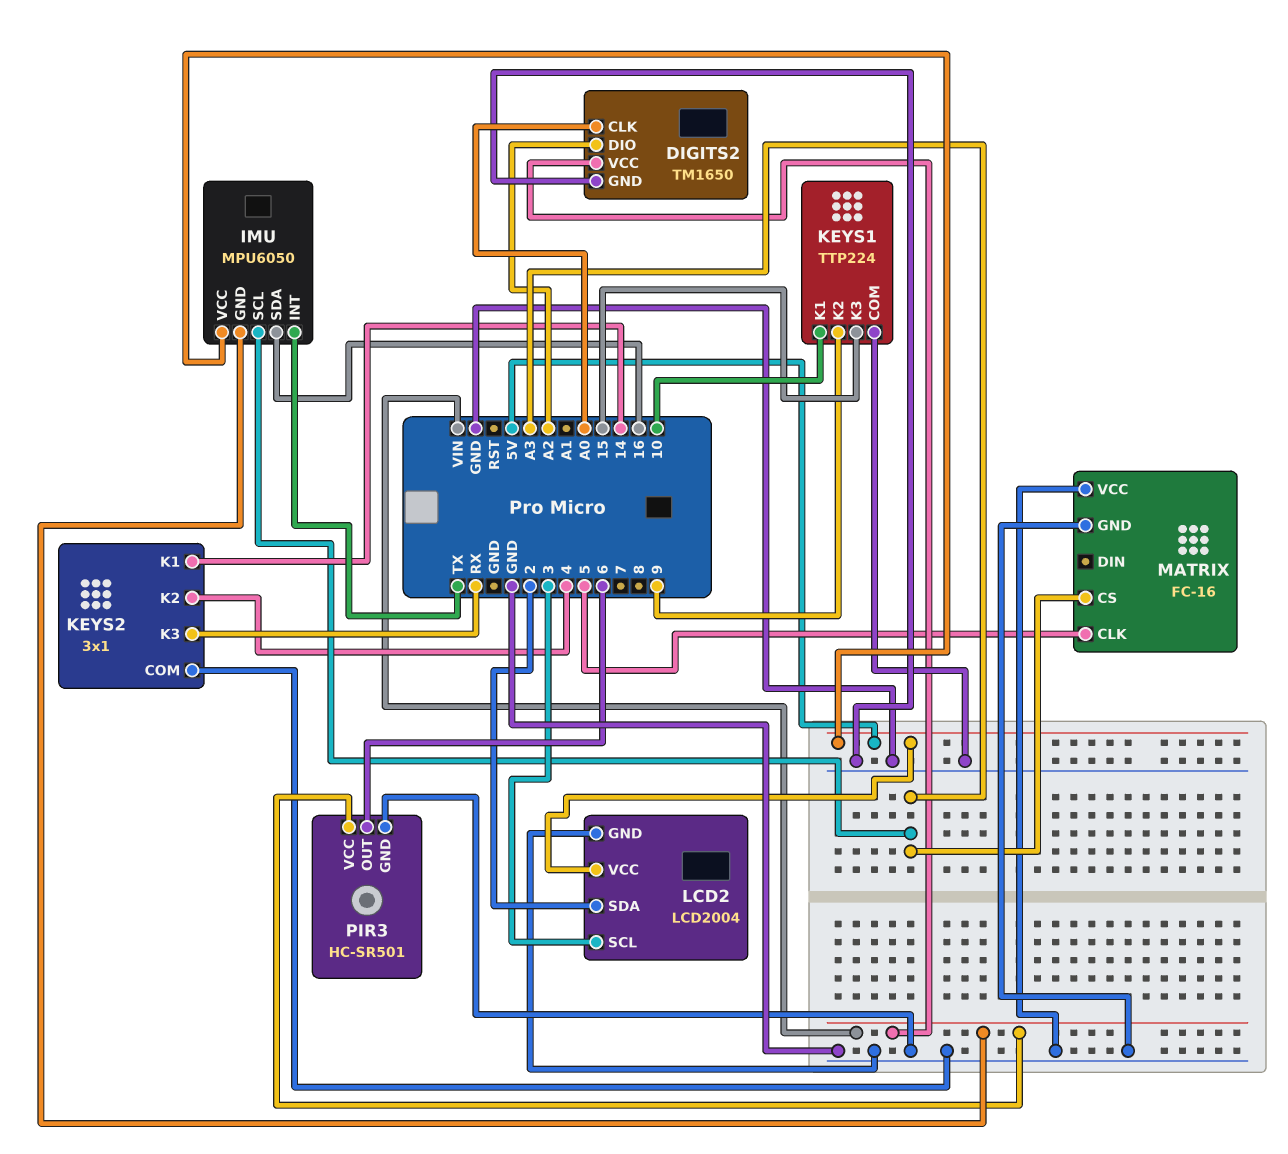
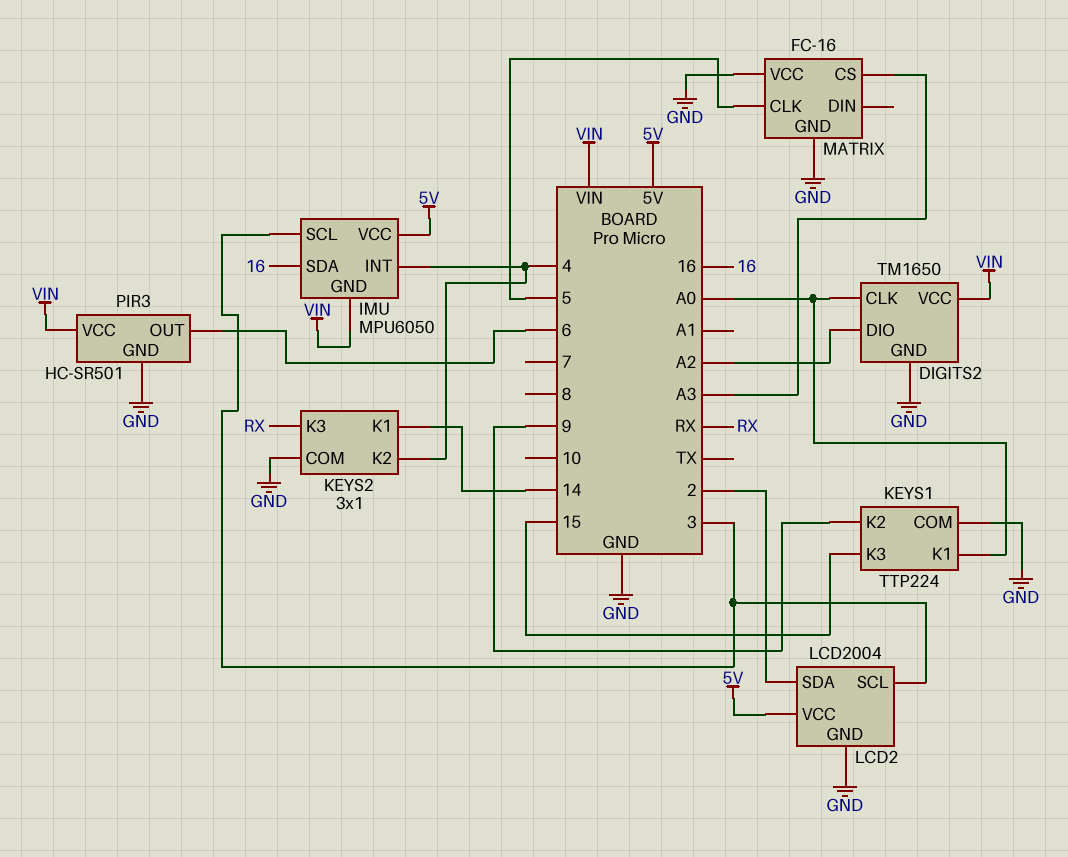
IMU pin INT: TX -> 4
IMU pin SCL: A3 -> 3
KEYS1 pin K1: 10 -> A0

